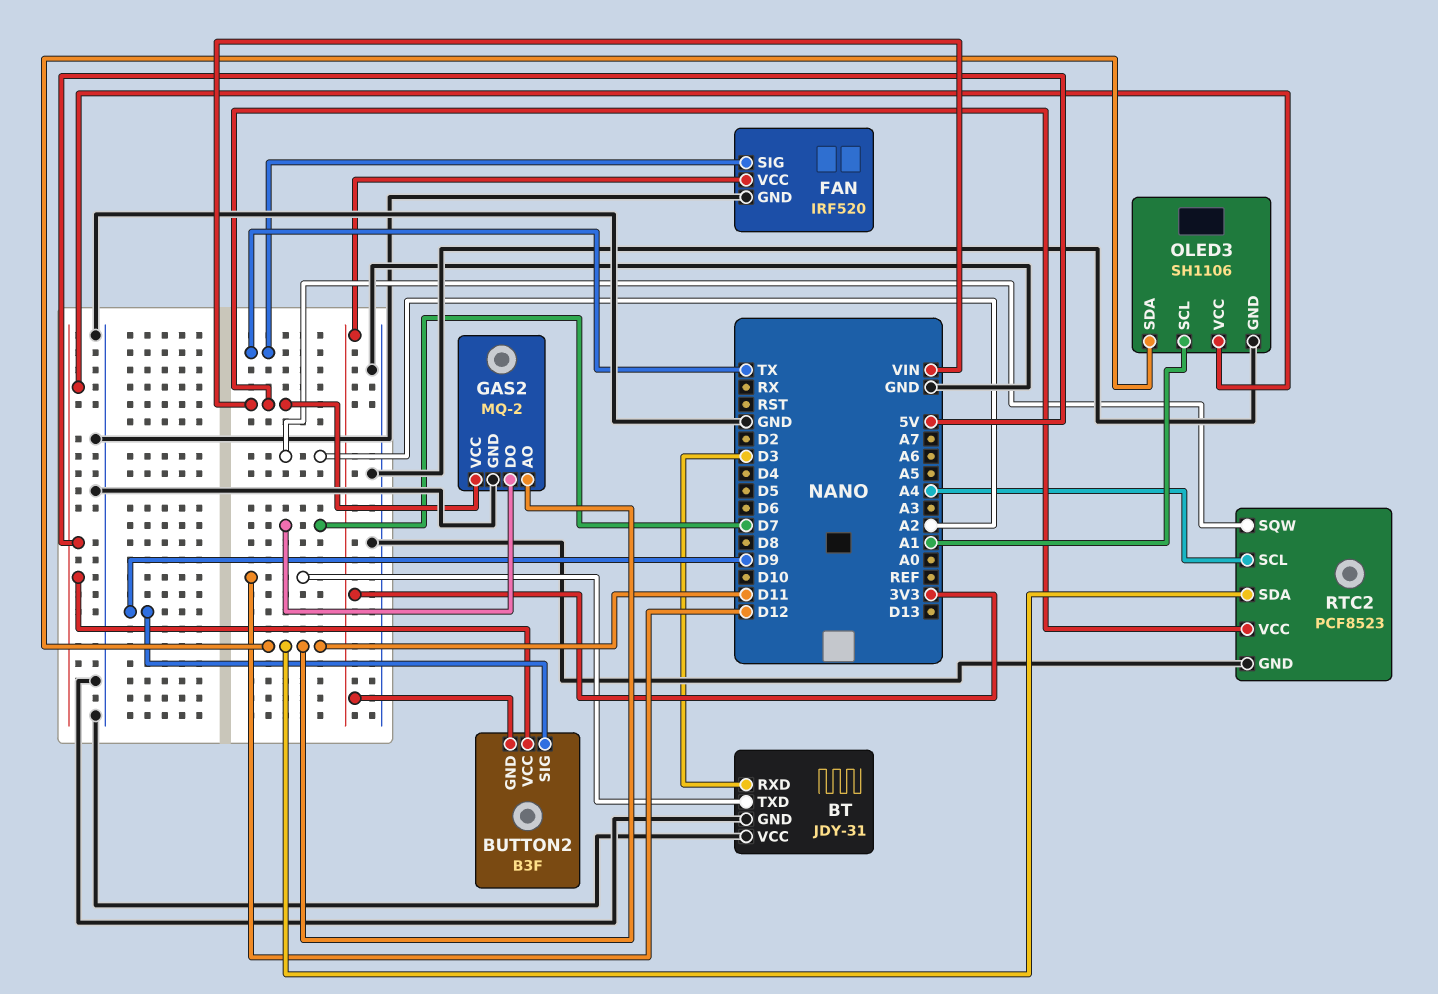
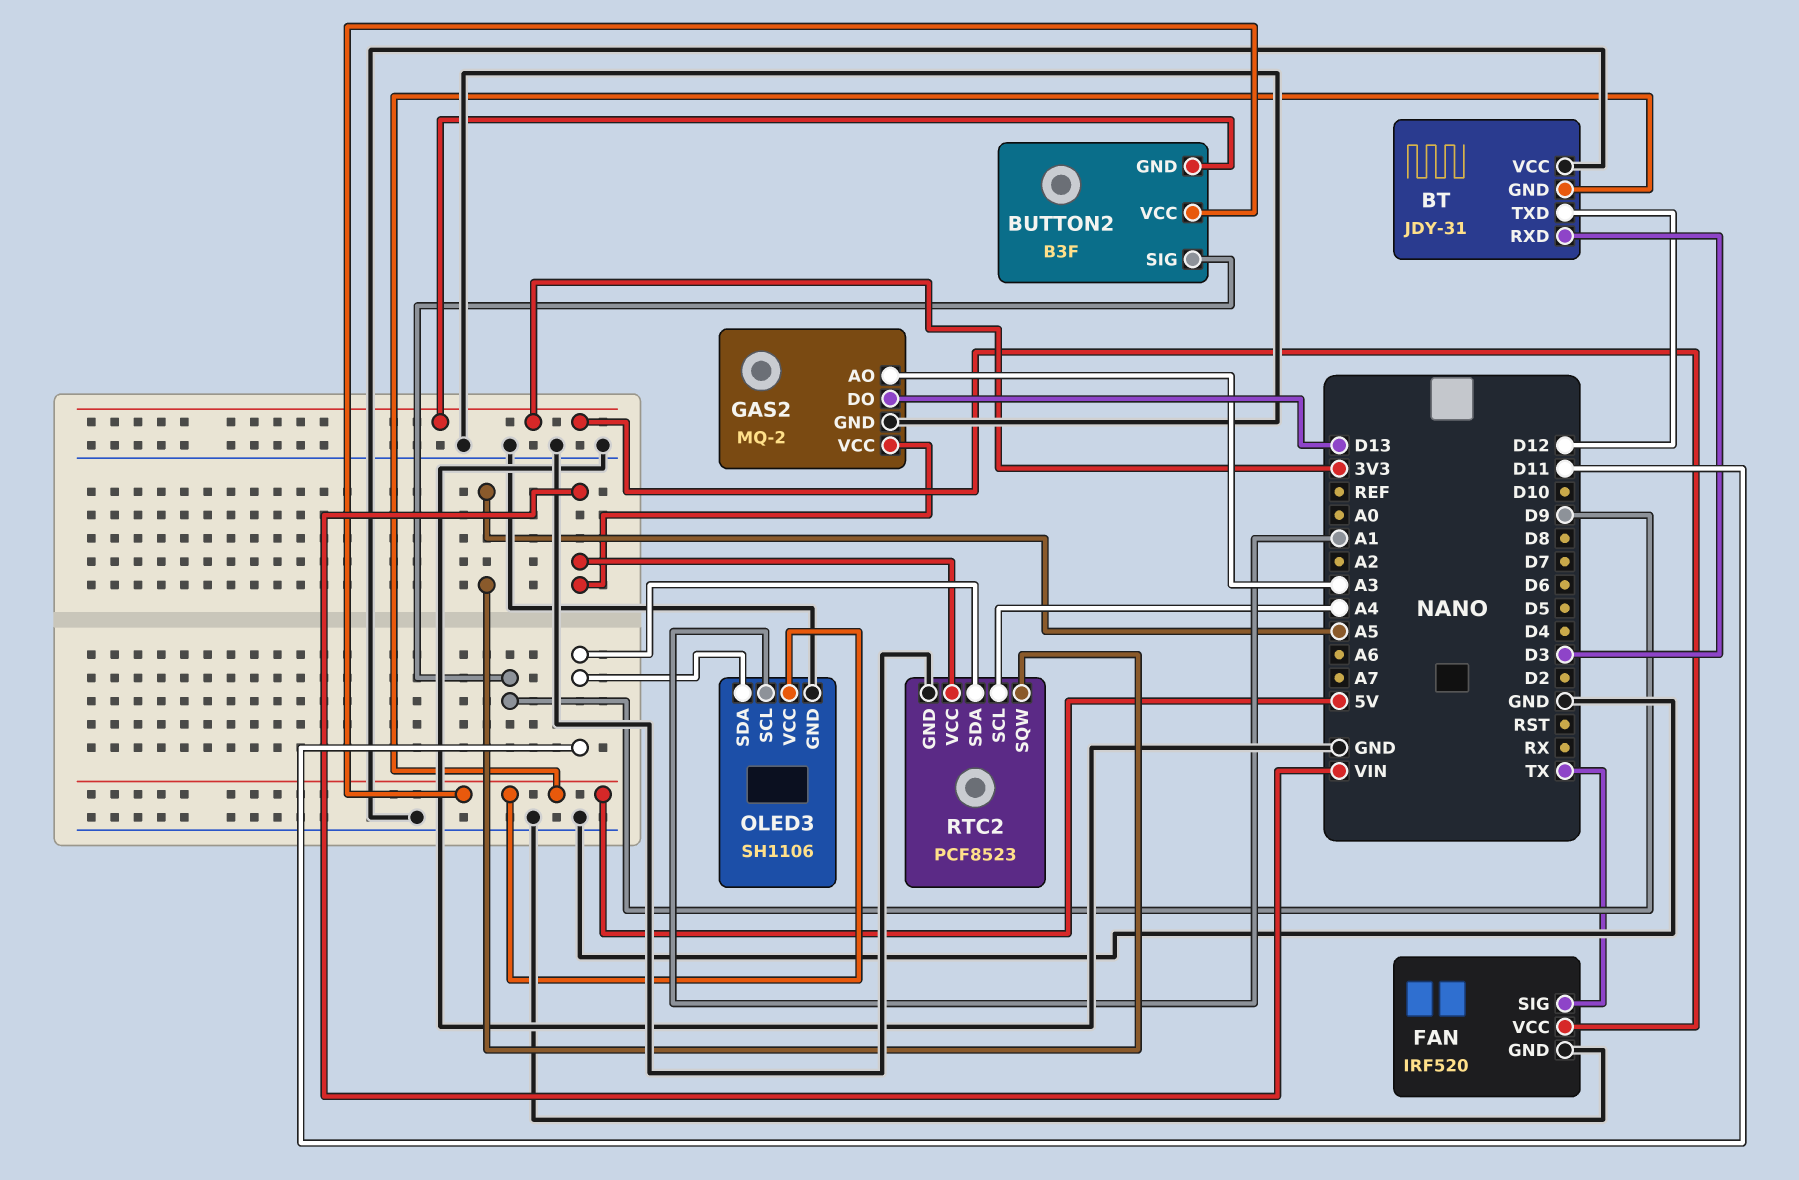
BT pin GND: GND -> 5V
GAS2 pin AO: D11 -> A3
GAS2 pin DO: D7 -> D13
RTC2 pin SQW: A2 -> A5

